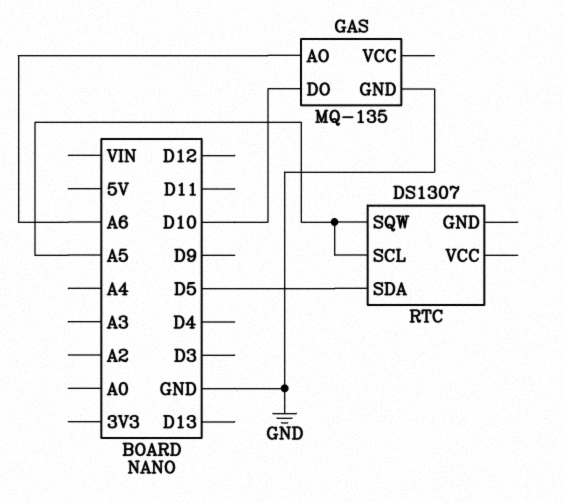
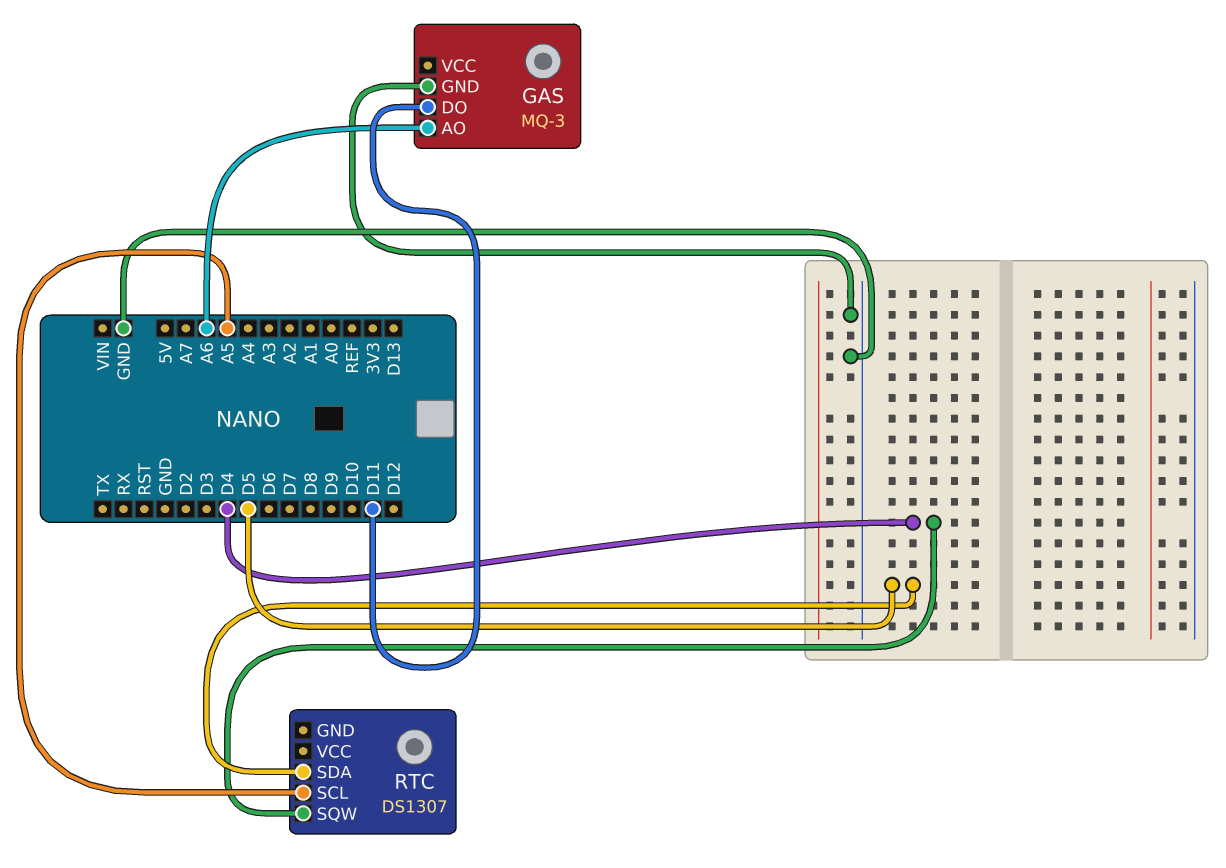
GAS: MQ-135 -> MQ-3
GAS pin DO: D10 -> D11
RTC pin SQW: A5 -> D4

